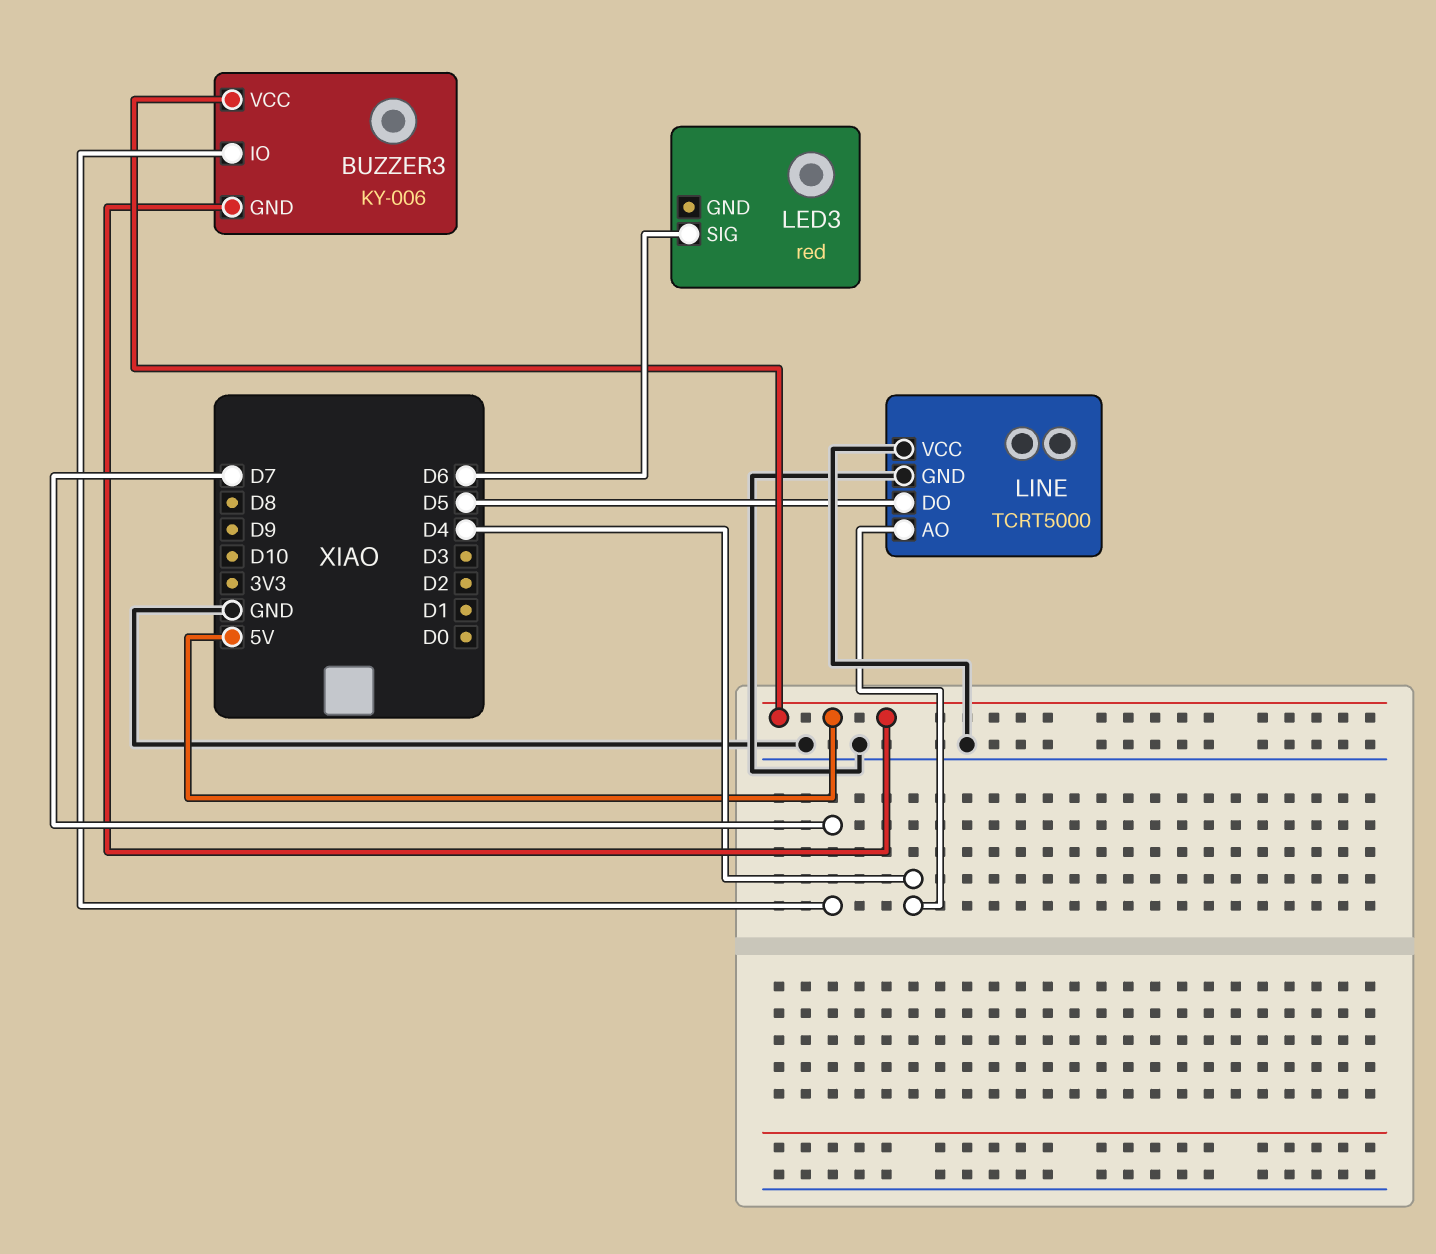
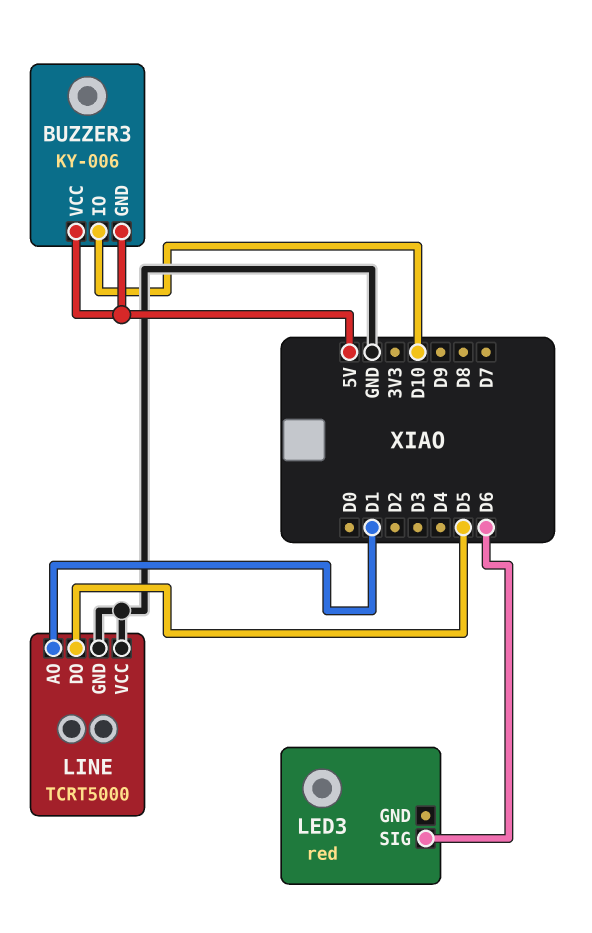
BUZZER3 pin IO: D7 -> D10
LINE pin AO: D4 -> D1

